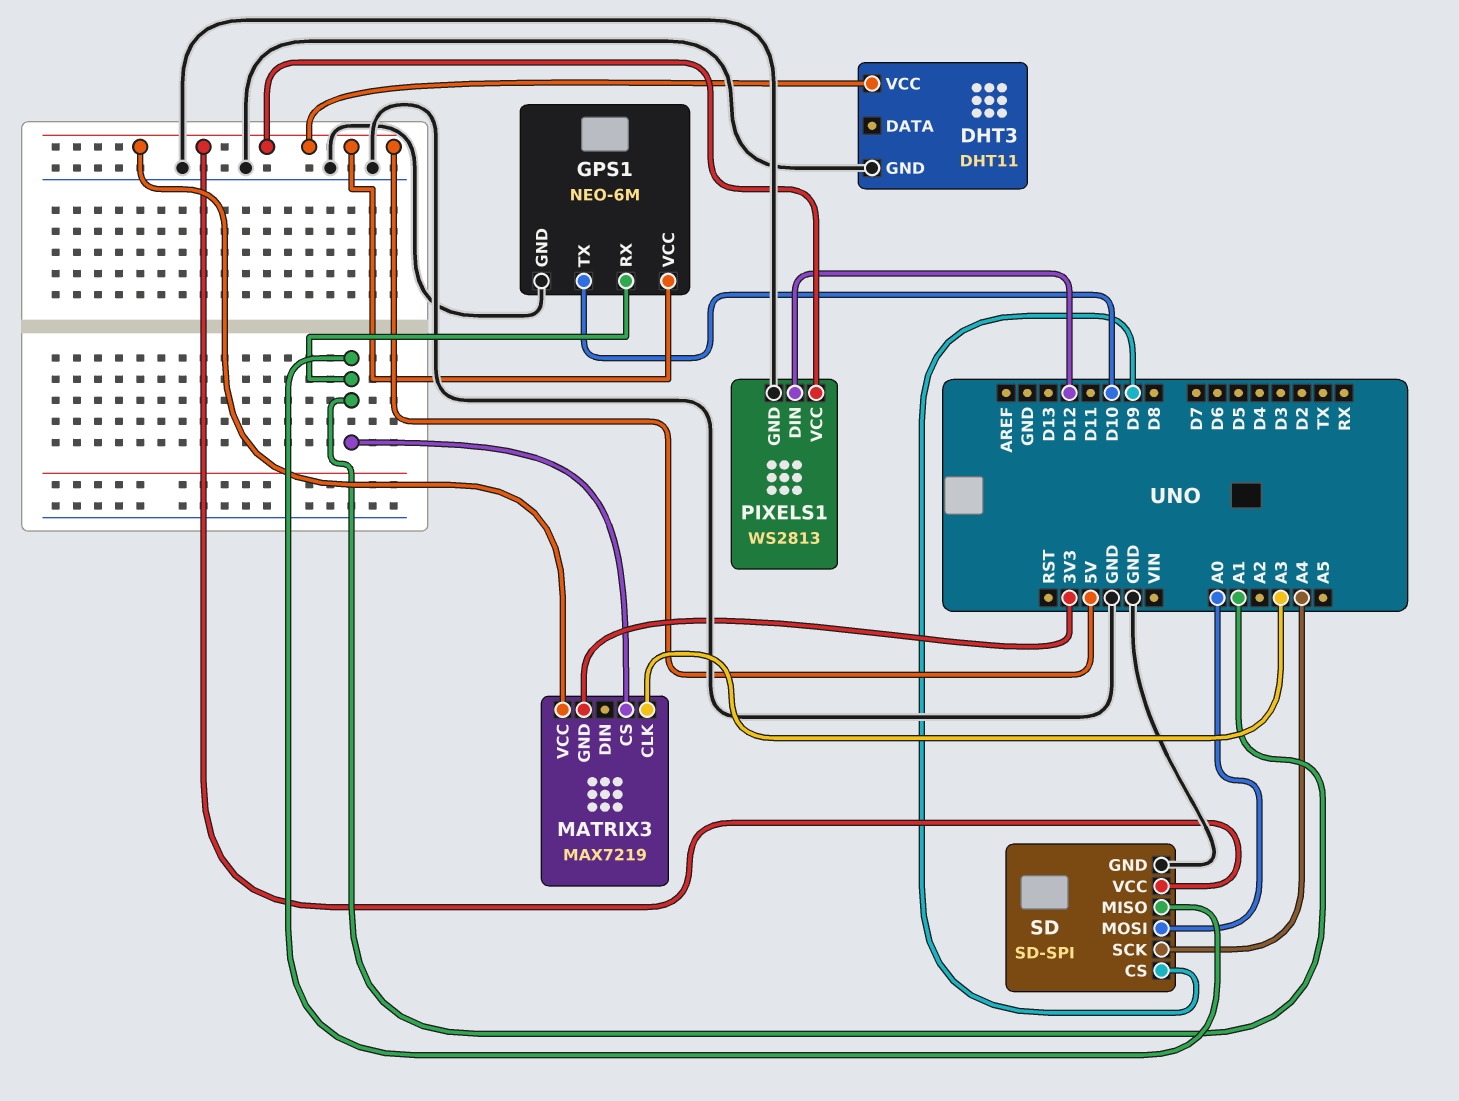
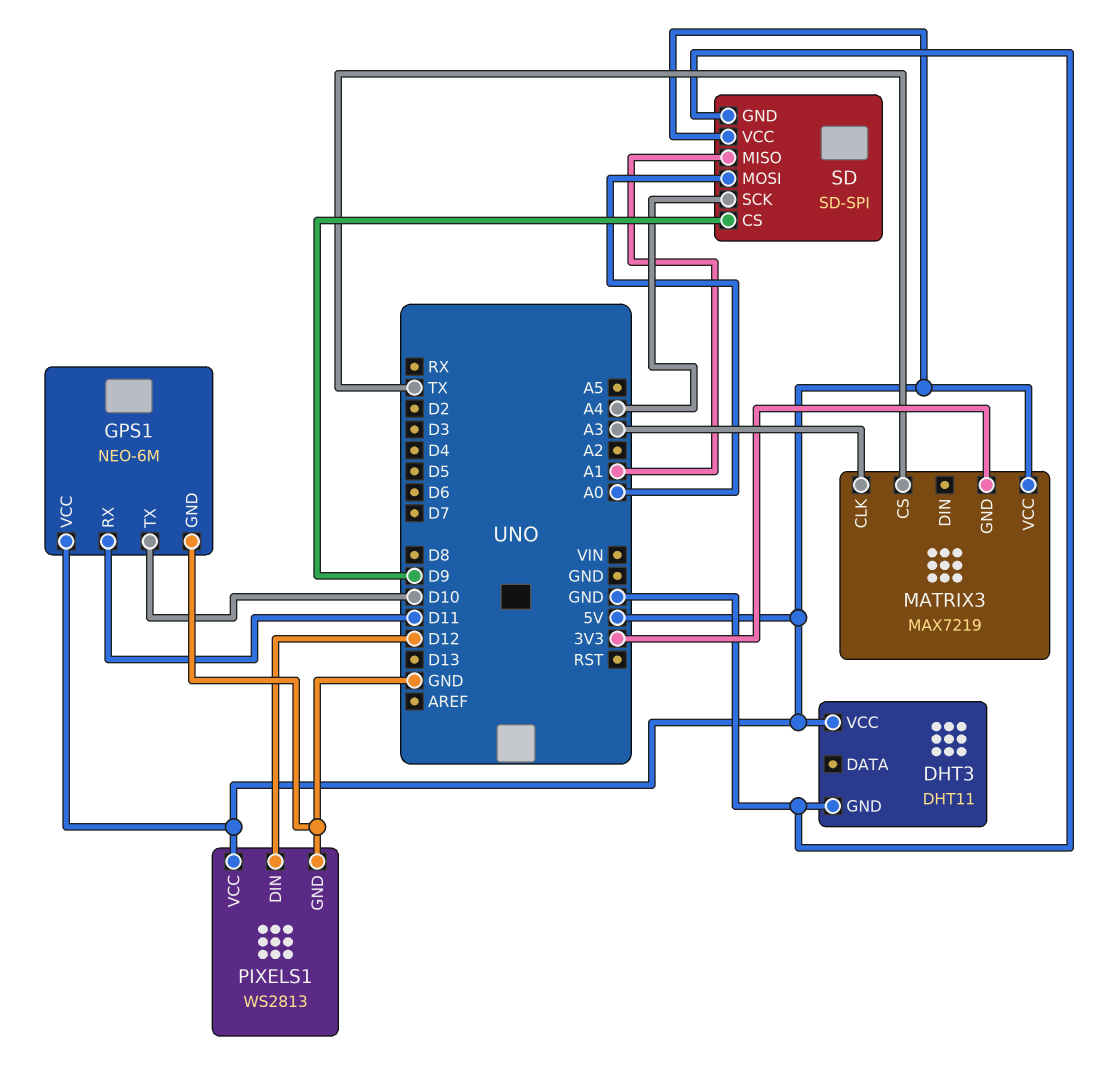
GPS1 pin RX: A1 -> D11
MATRIX3 pin CS: A1 -> TX

